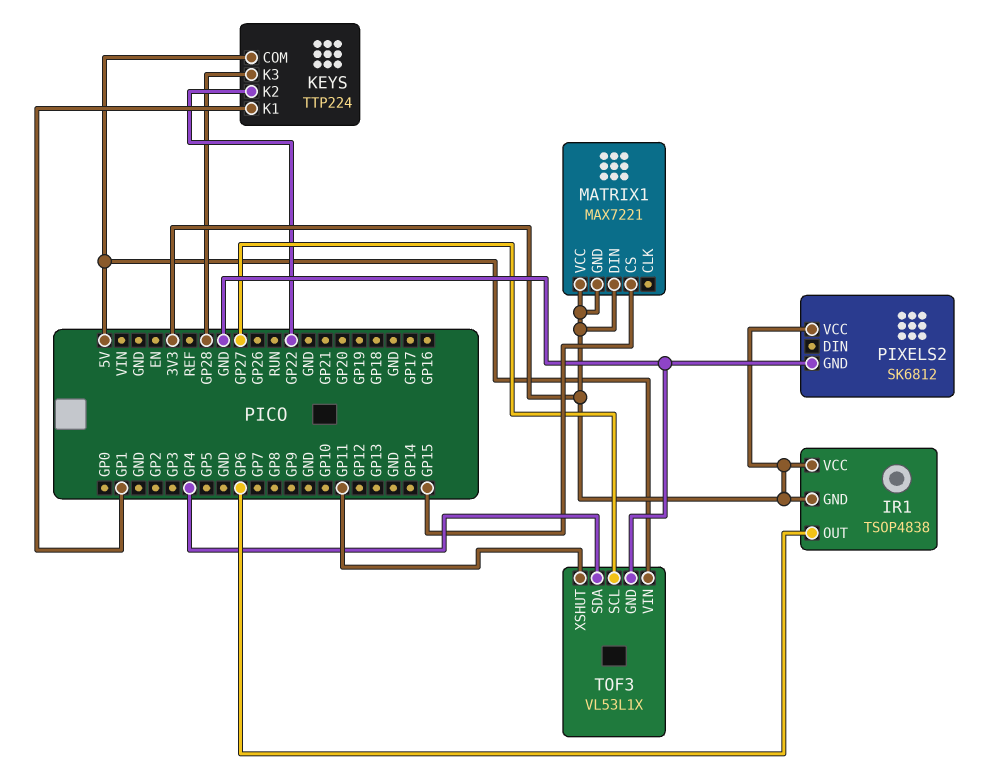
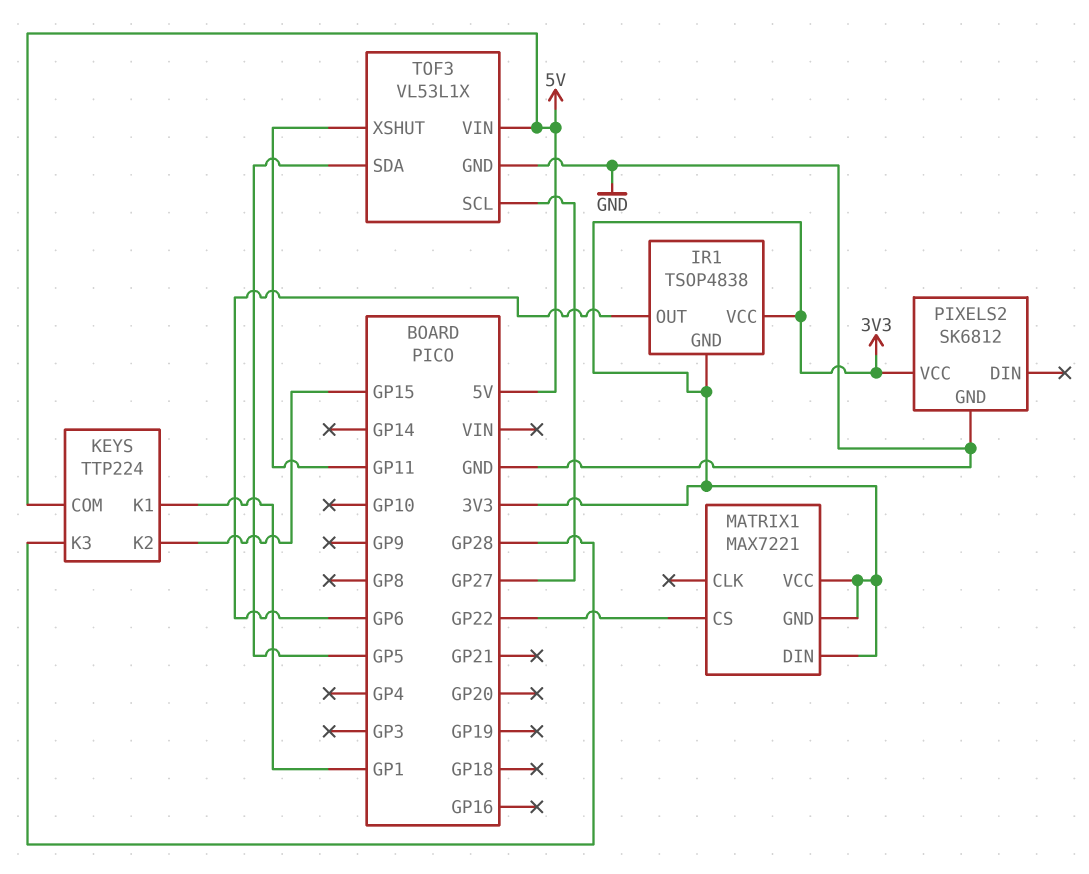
KEYS pin K2: GP22 -> GP15
MATRIX1 pin CS: GP15 -> GP22
TOF3 pin SDA: GP4 -> GP5

